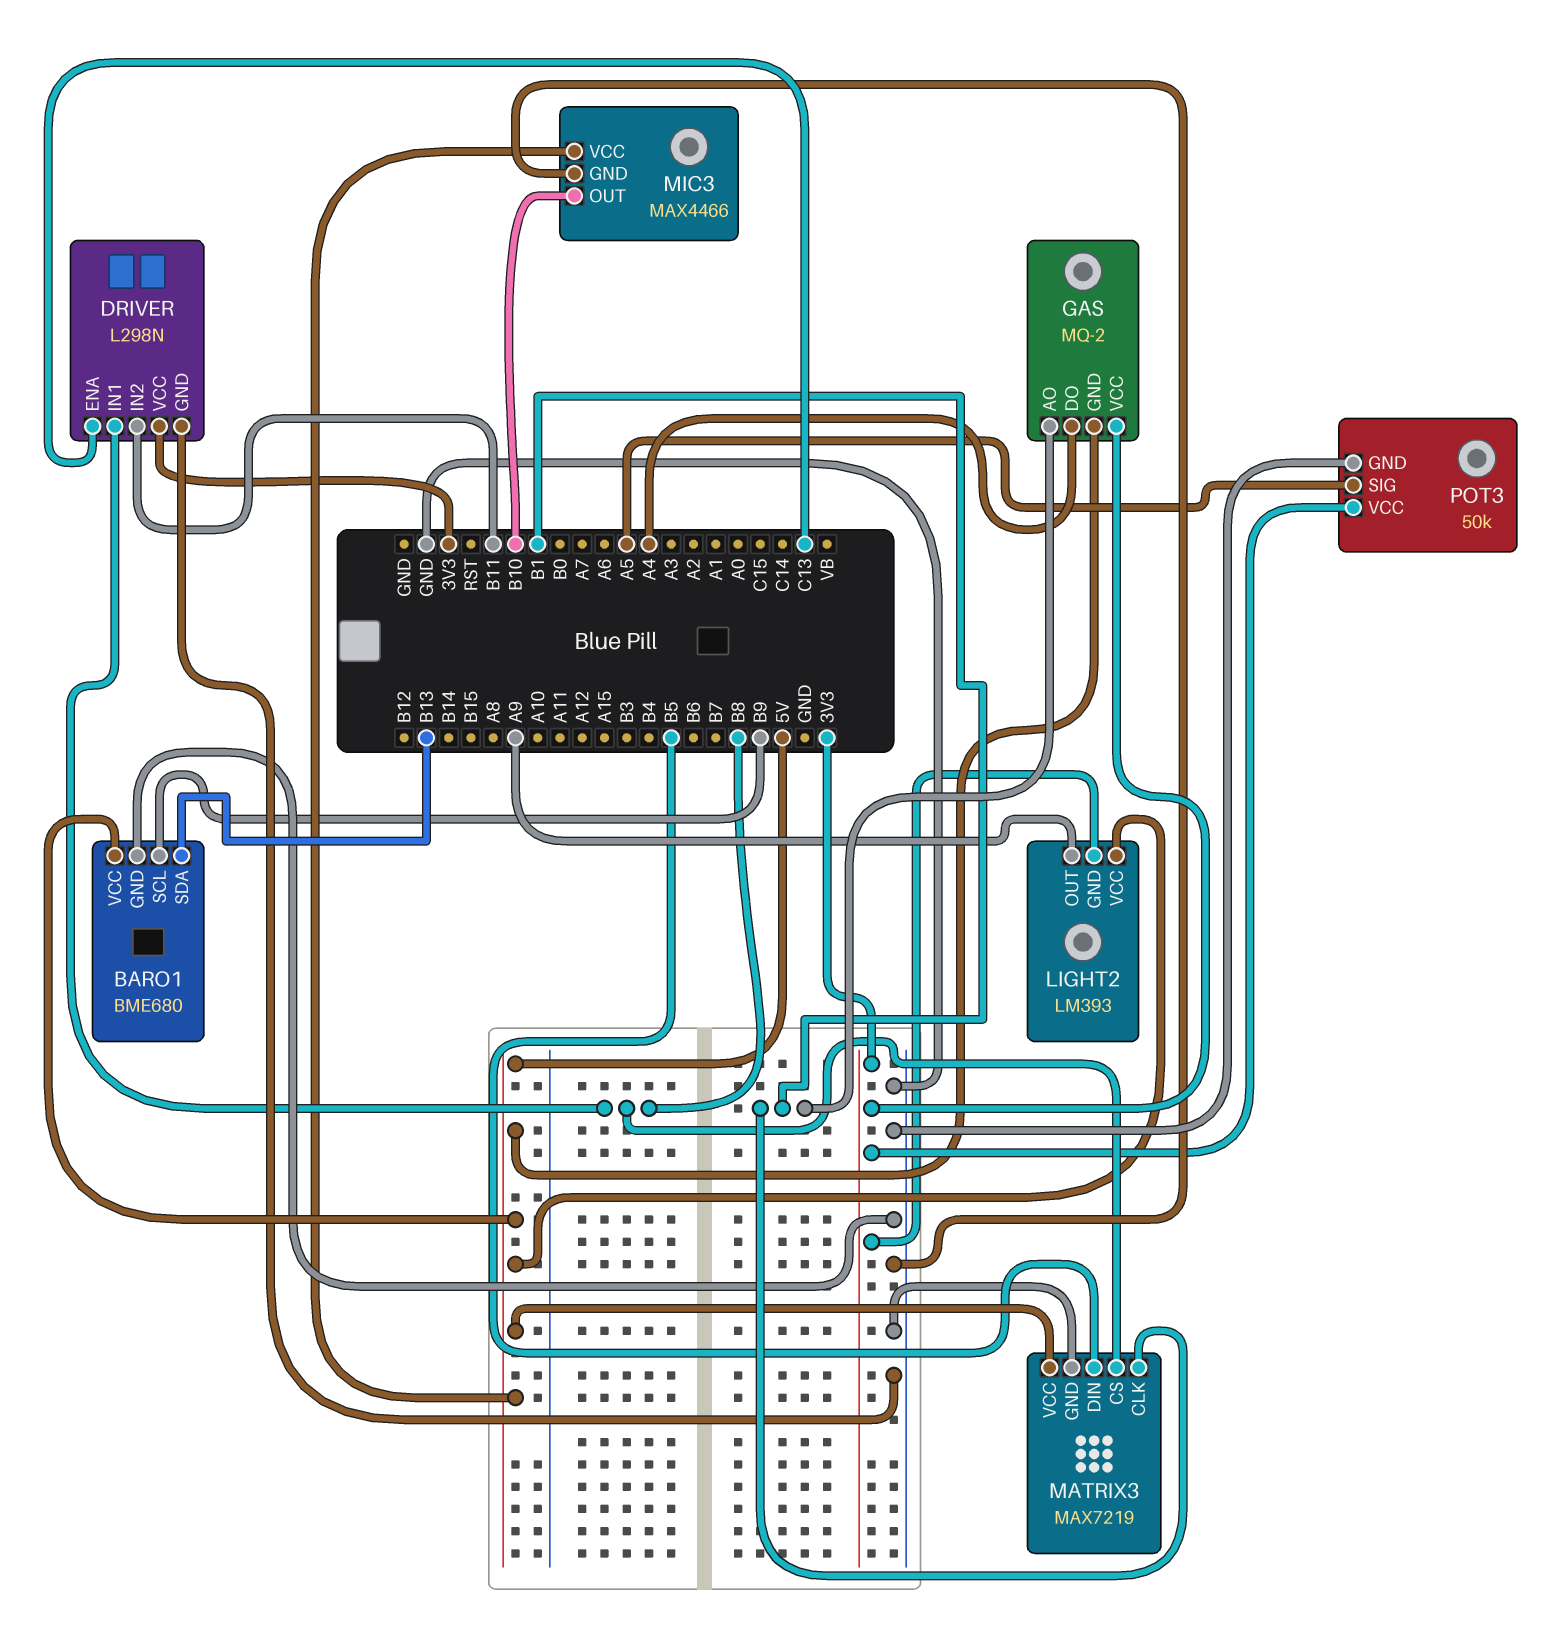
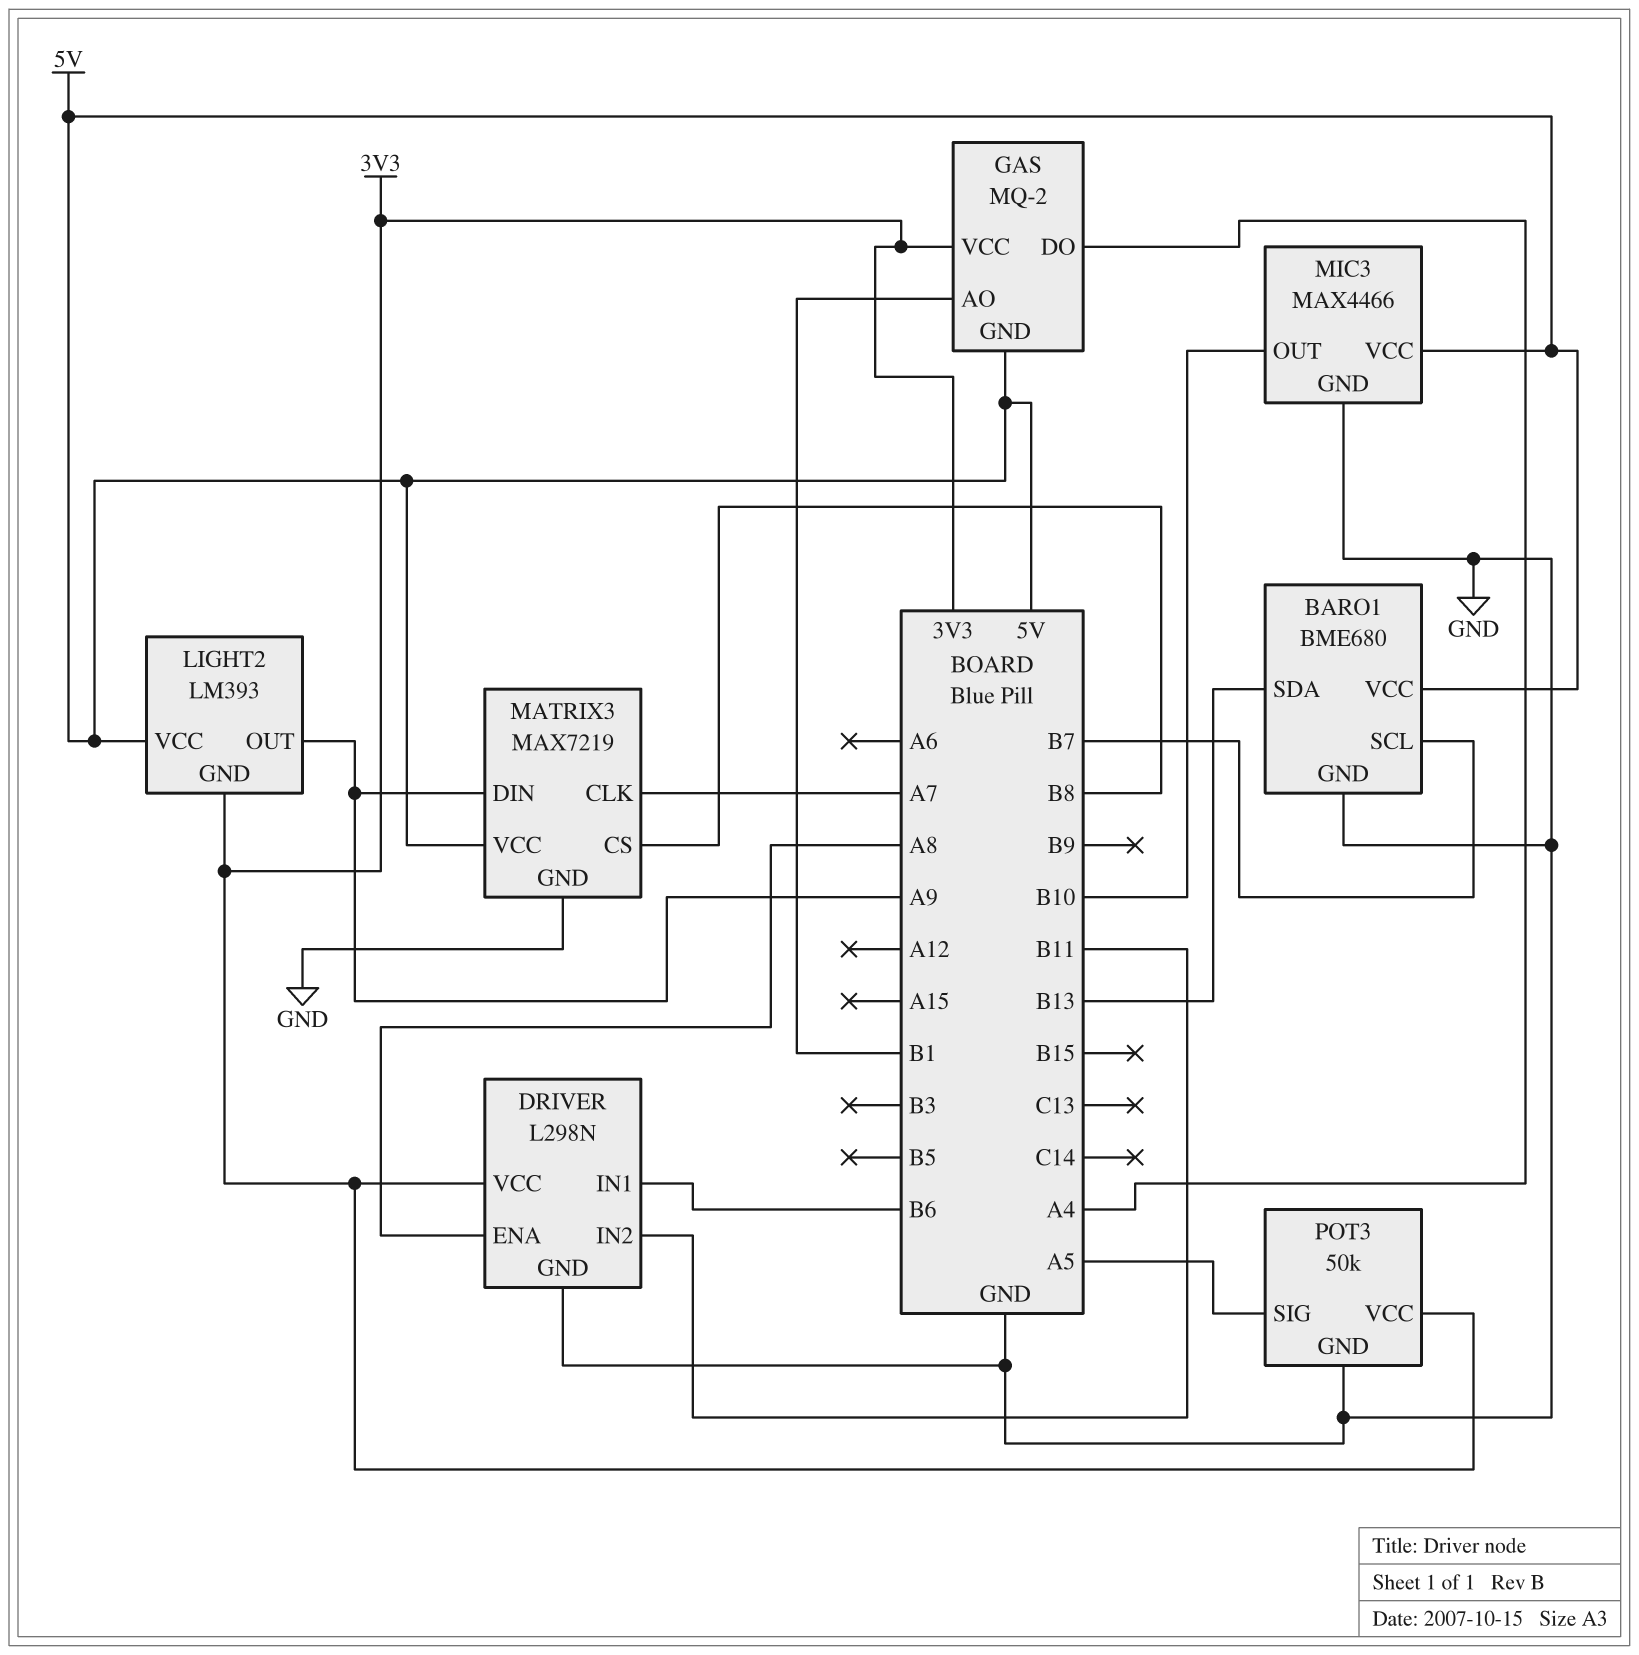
BARO1 pin SCL: B9 -> B7
DRIVER pin ENA: C13 -> A8
DRIVER pin IN1: B8 -> B6
MATRIX3 pin CLK: B1 -> A7
MATRIX3 pin DIN: B5 -> A9

